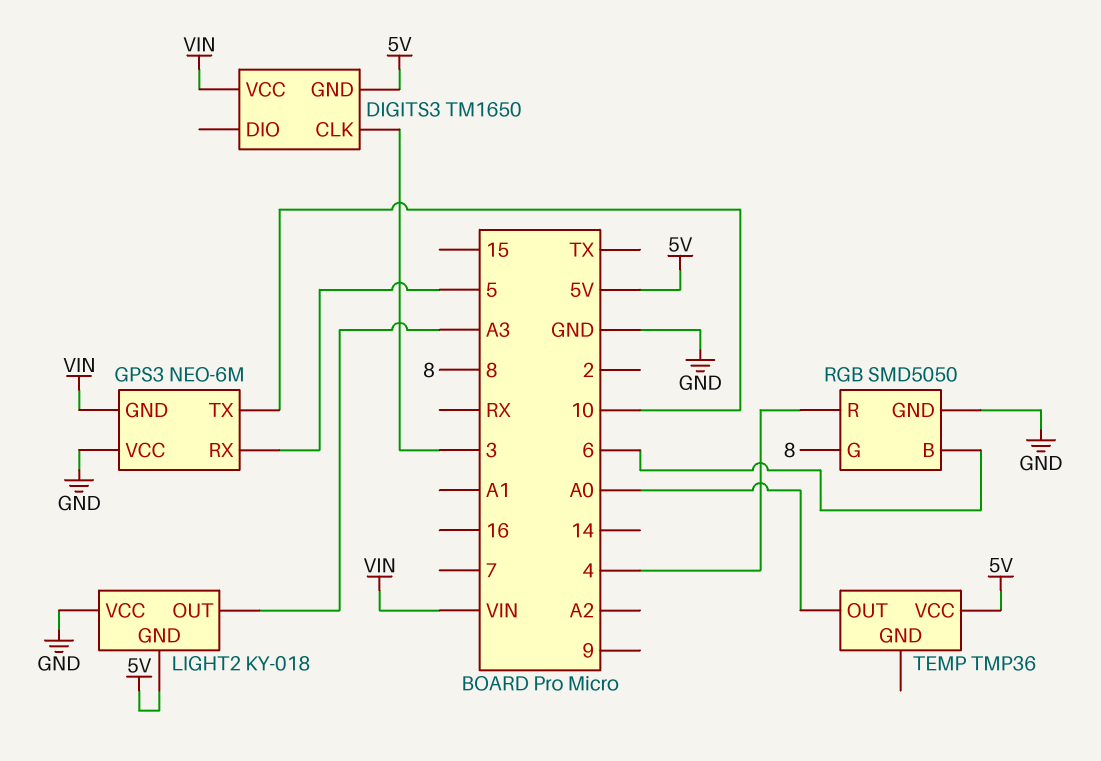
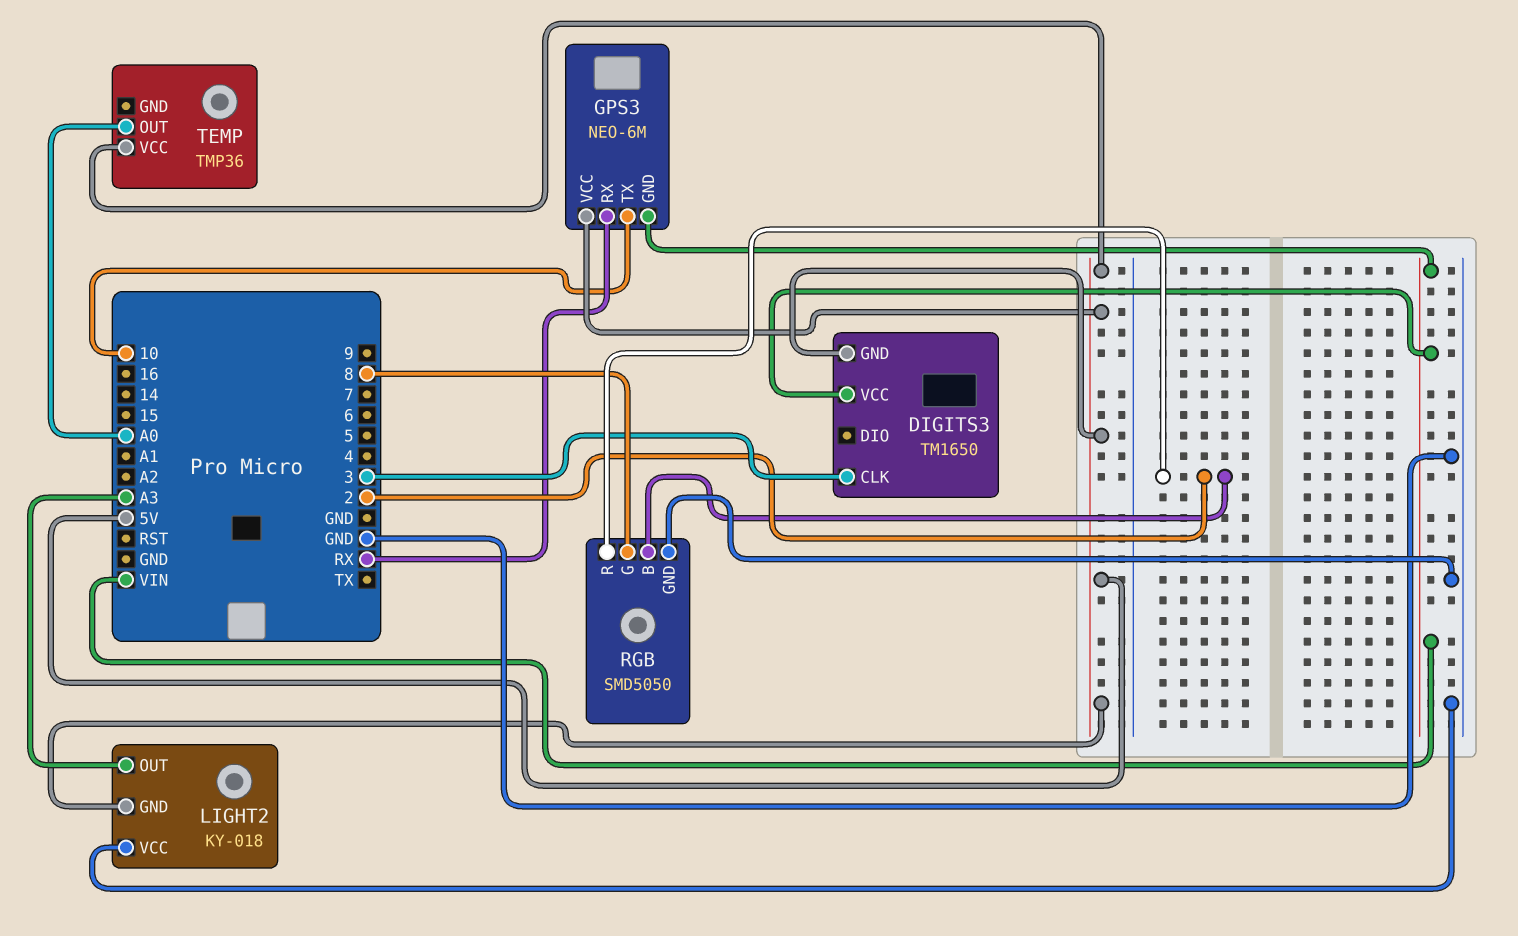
GPS3 pin RX: 5 -> RX
GPS3 pin VCC: GND -> 5V
RGB pin B: 6 -> 2
RGB pin R: 4 -> 2

